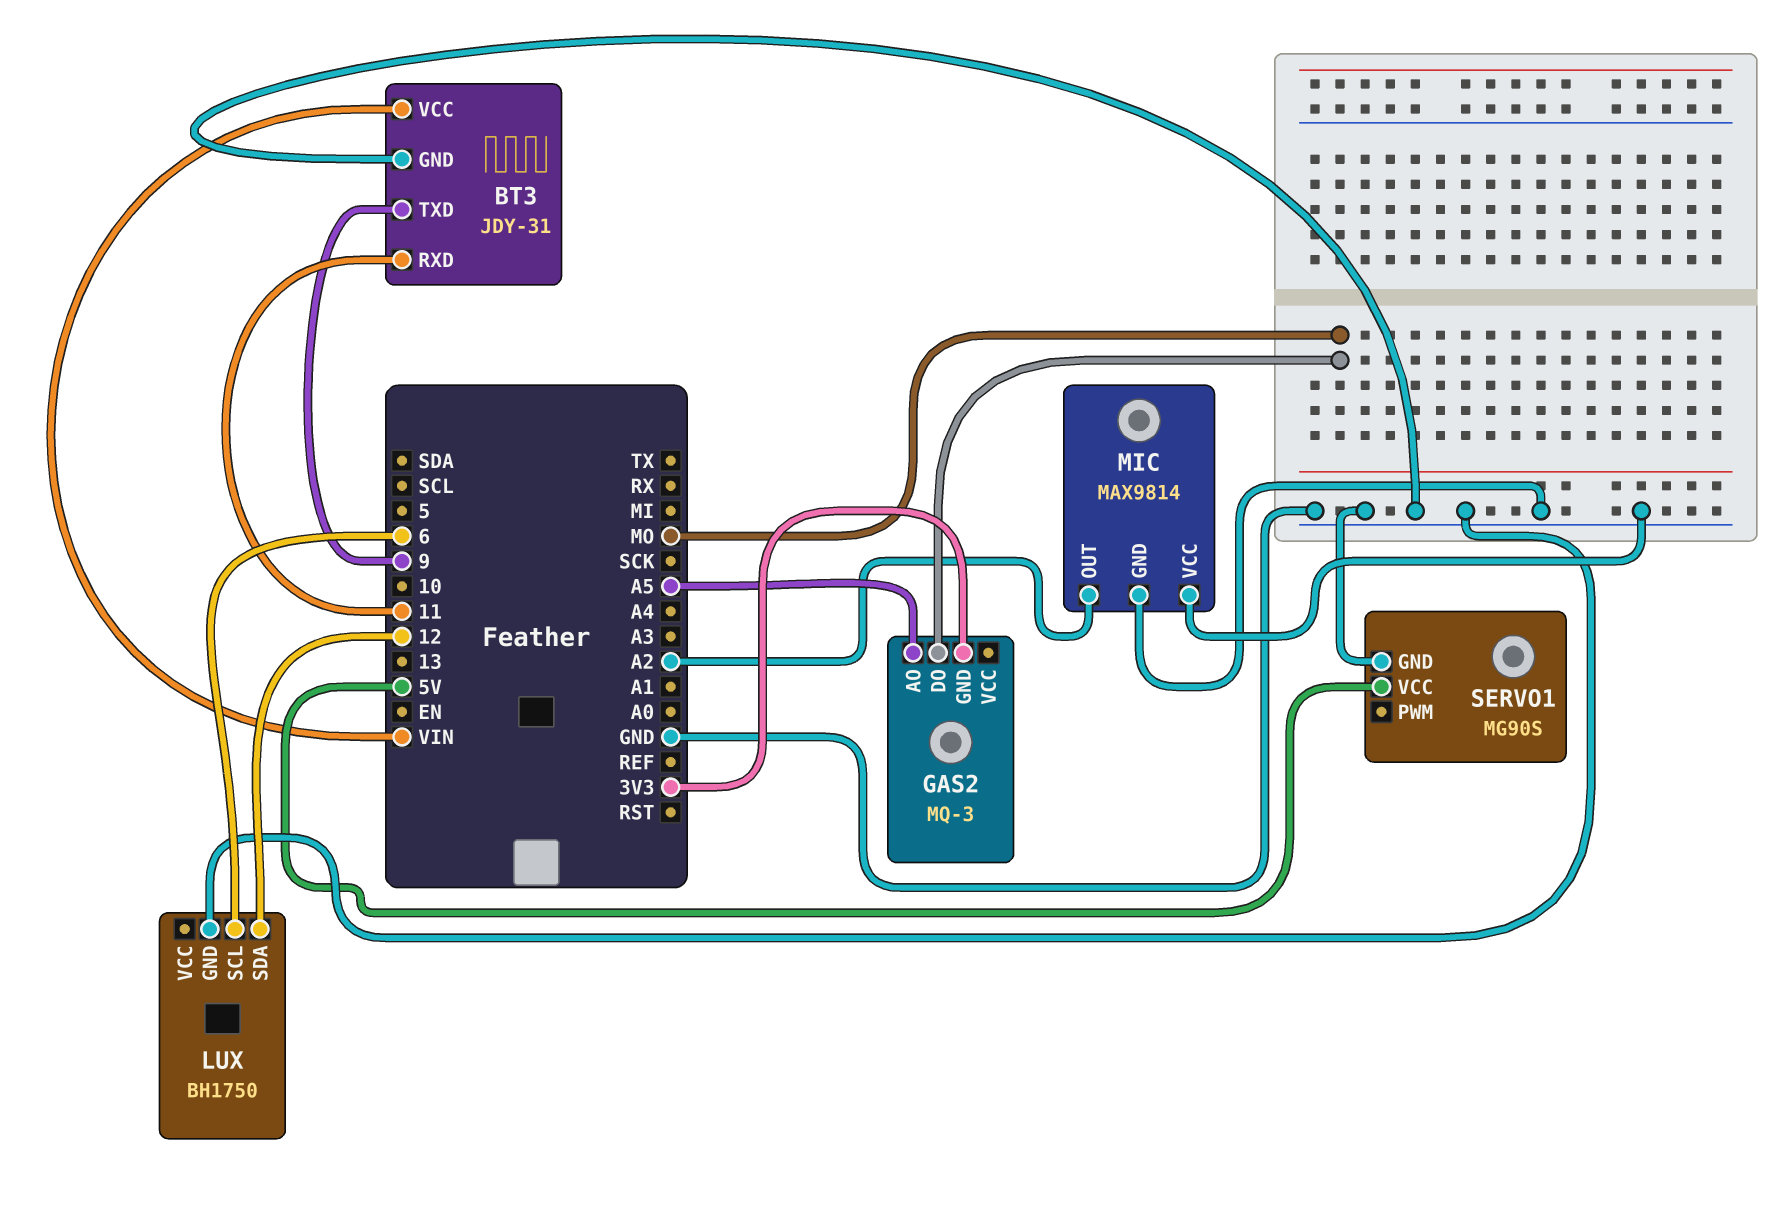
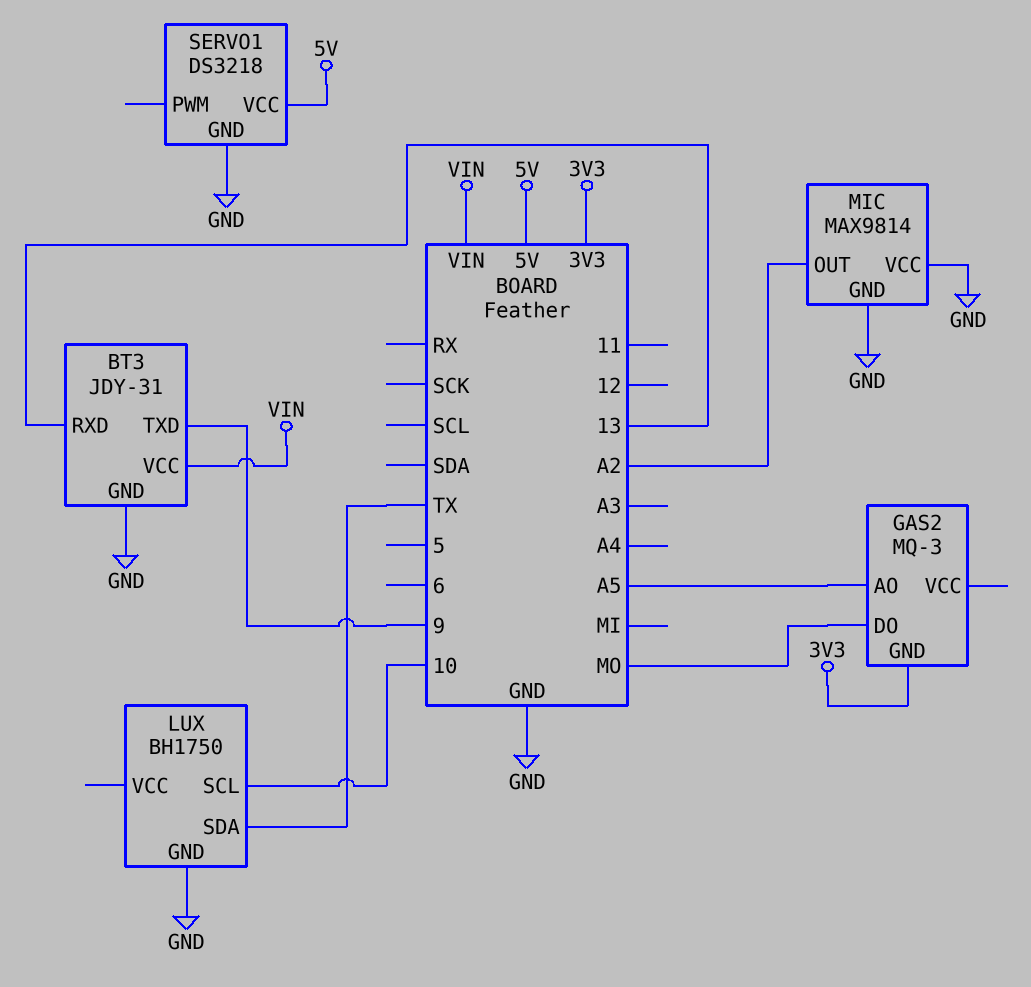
BT3 pin RXD: 11 -> 13
LUX pin SCL: 6 -> 10
LUX pin SDA: 12 -> TX
SERVO1: MG90S -> DS3218

